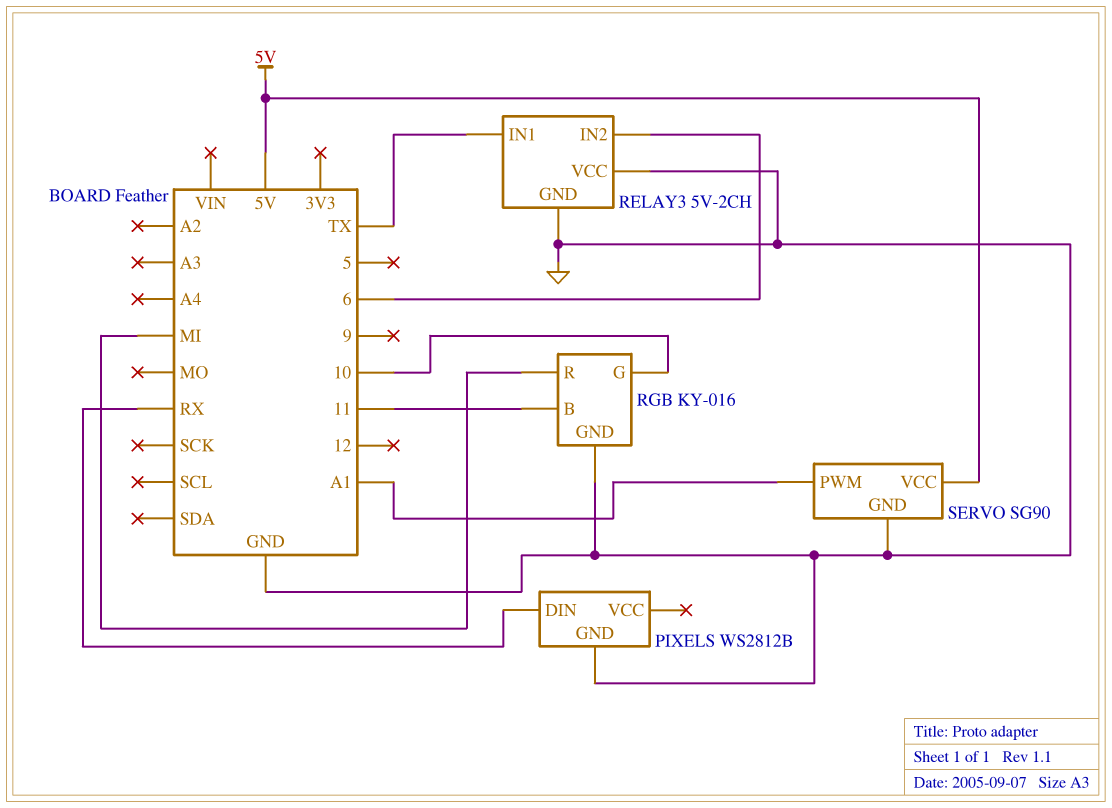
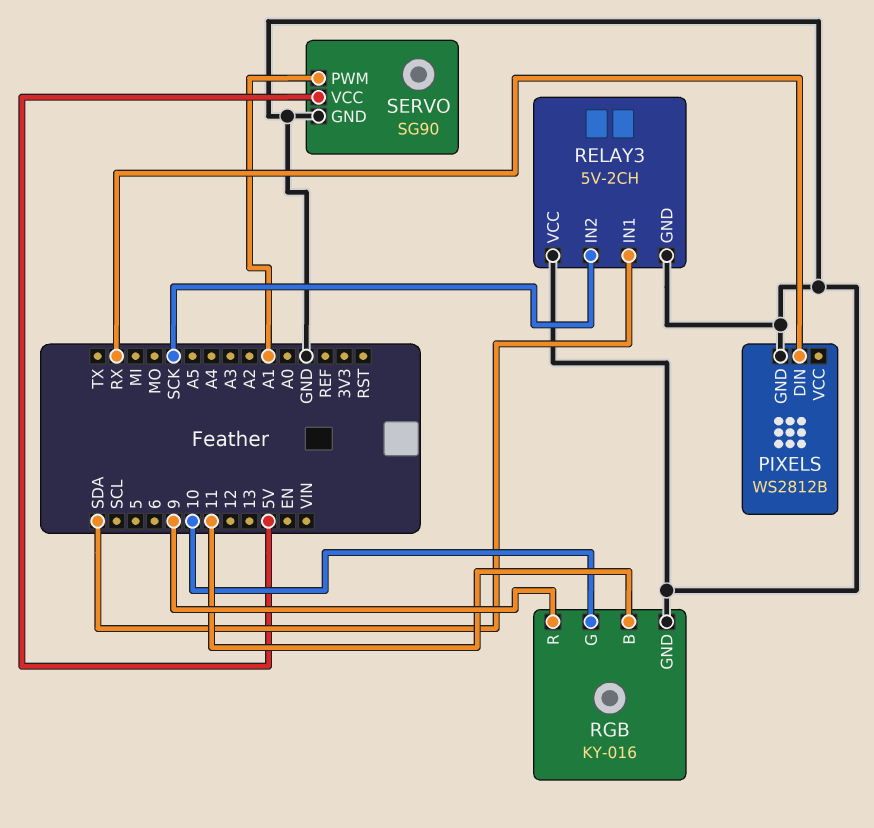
RELAY3 pin IN1: TX -> SDA
RELAY3 pin IN2: 6 -> SCK
RGB pin R: MI -> 9

